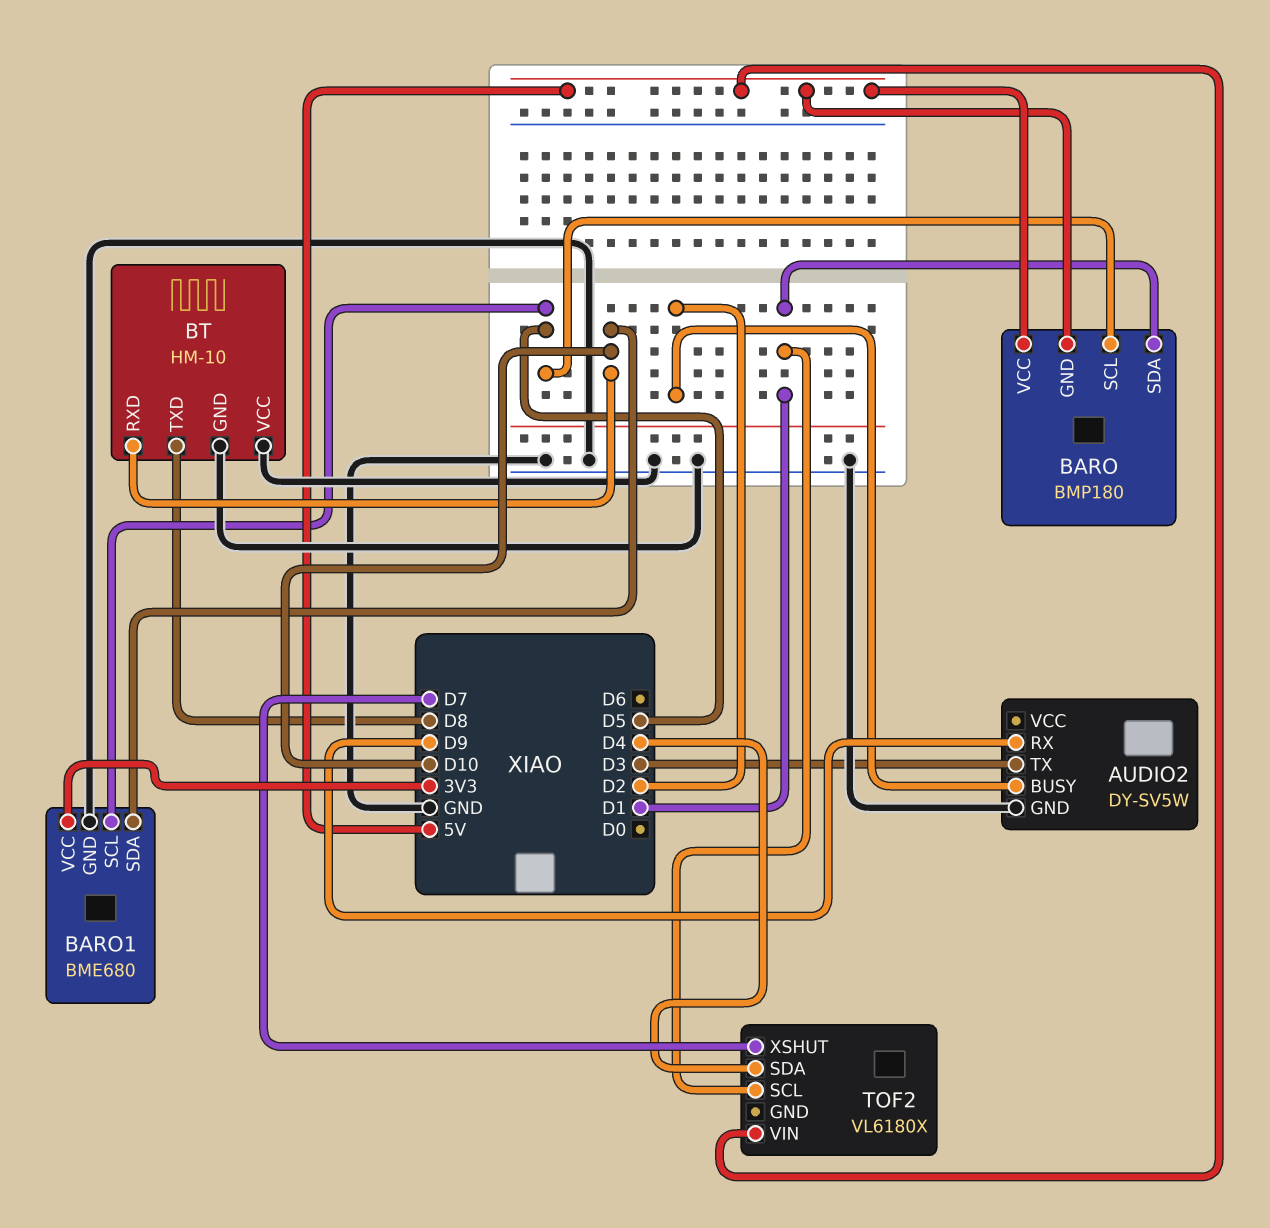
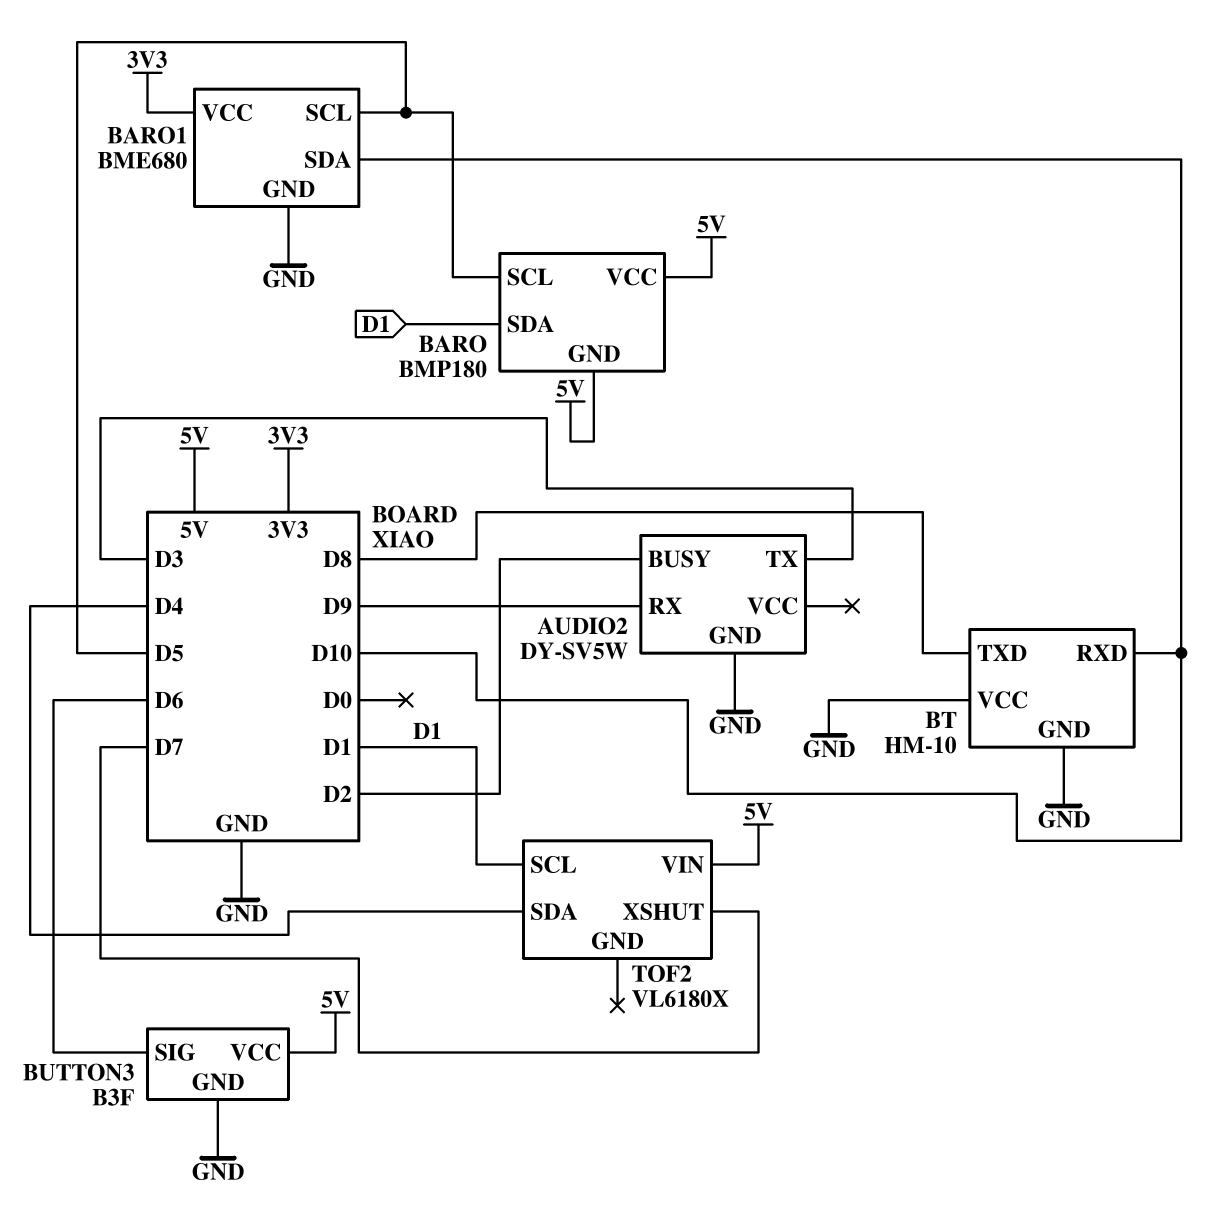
BUTTON3: none -> B3F
BUTTON3 pin GND: none -> GND
BUTTON3 pin SIG: none -> D6
BUTTON3 pin VCC: none -> 5V

